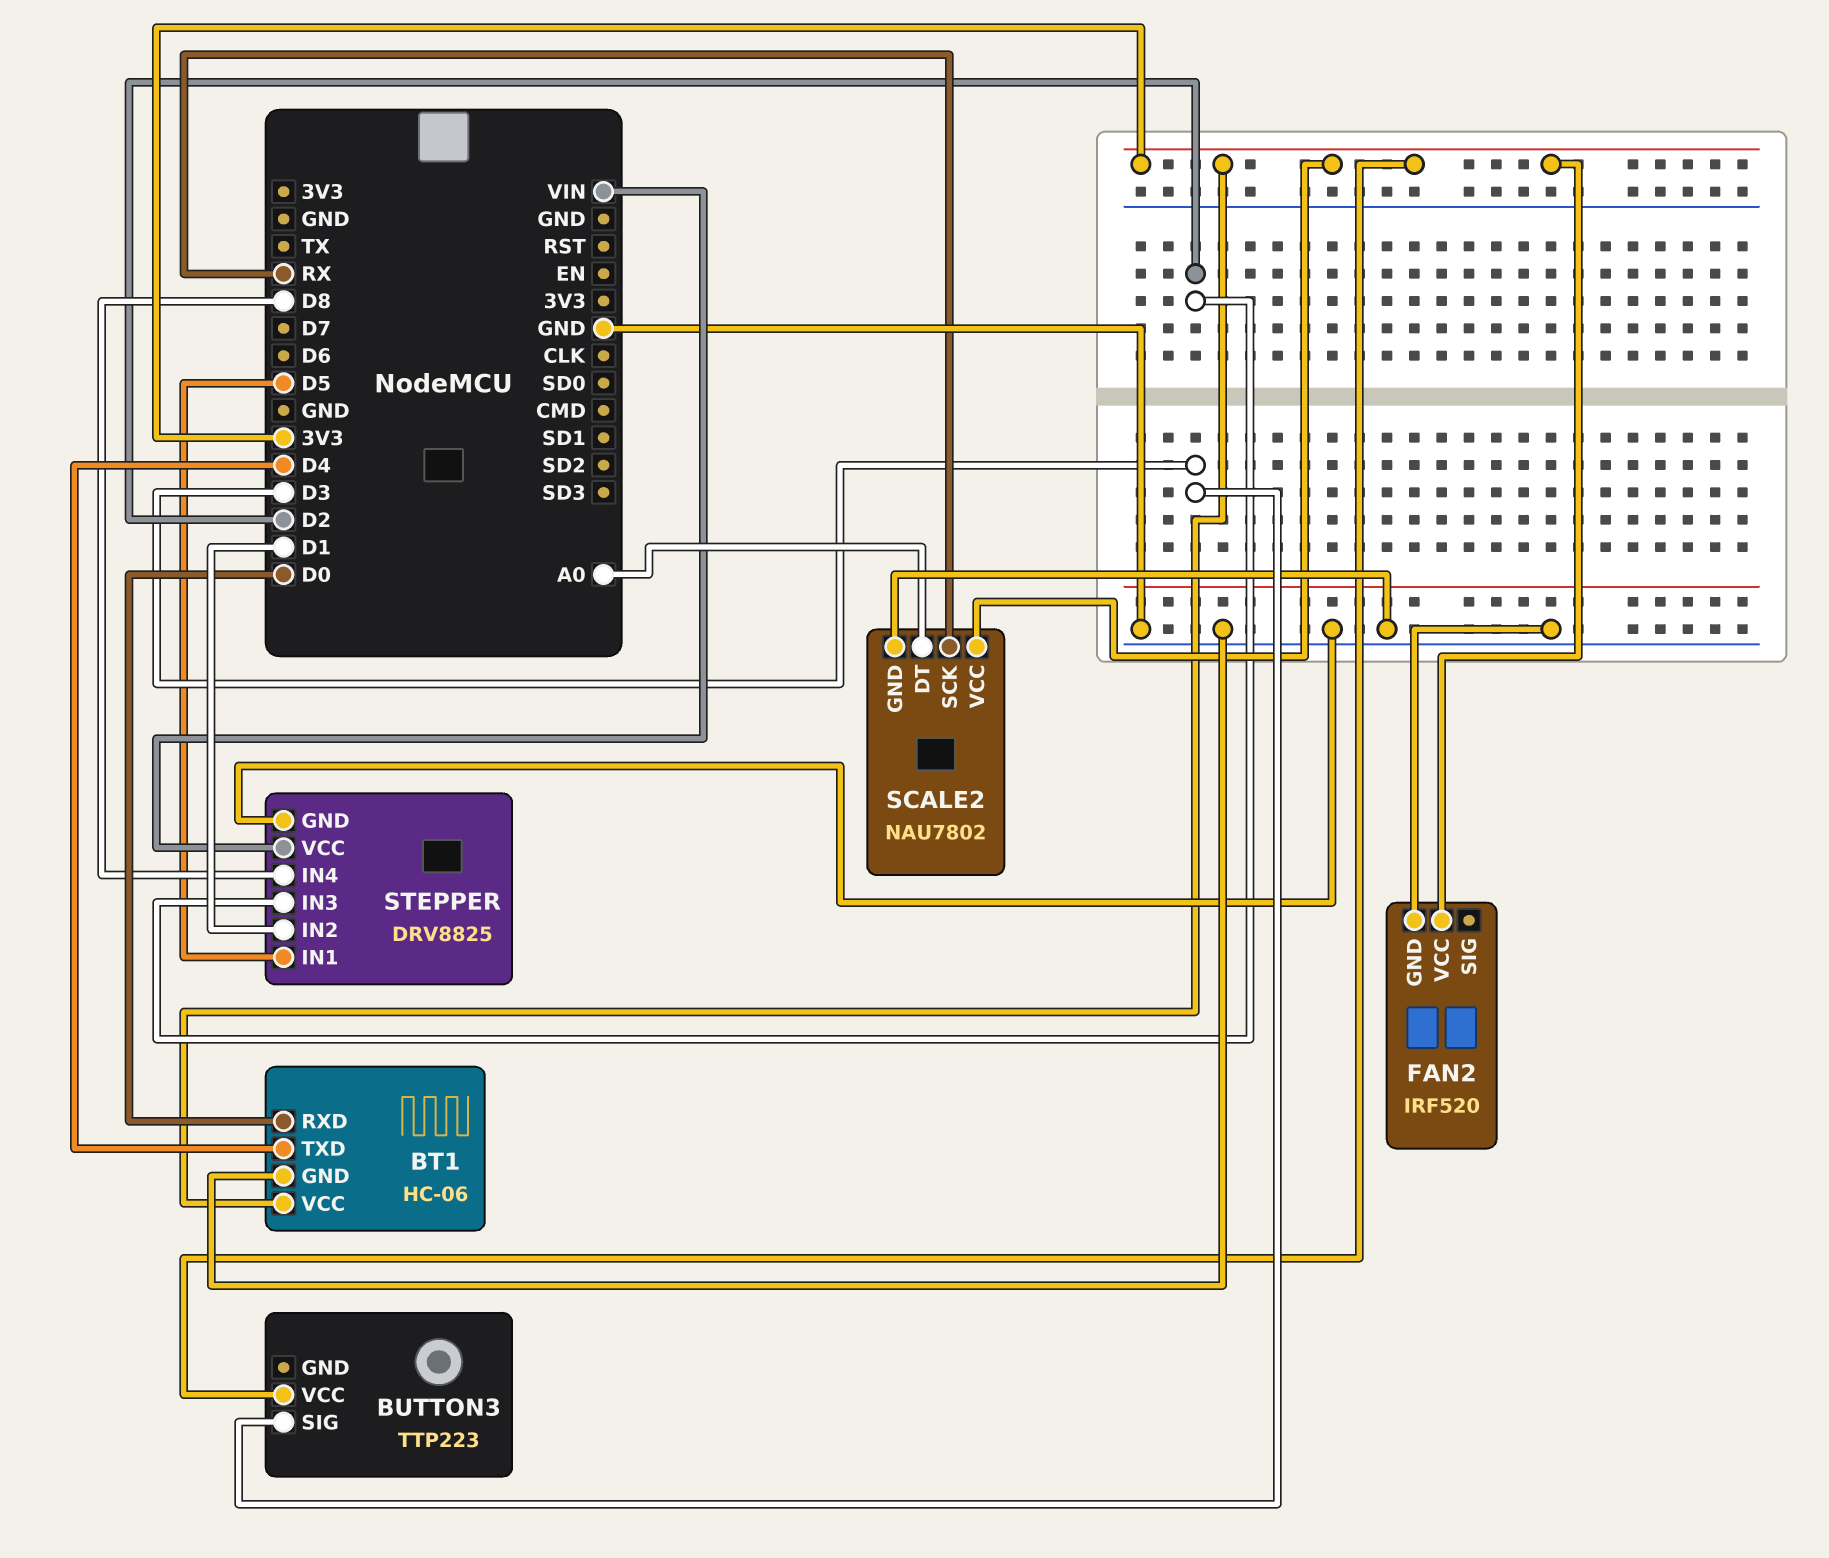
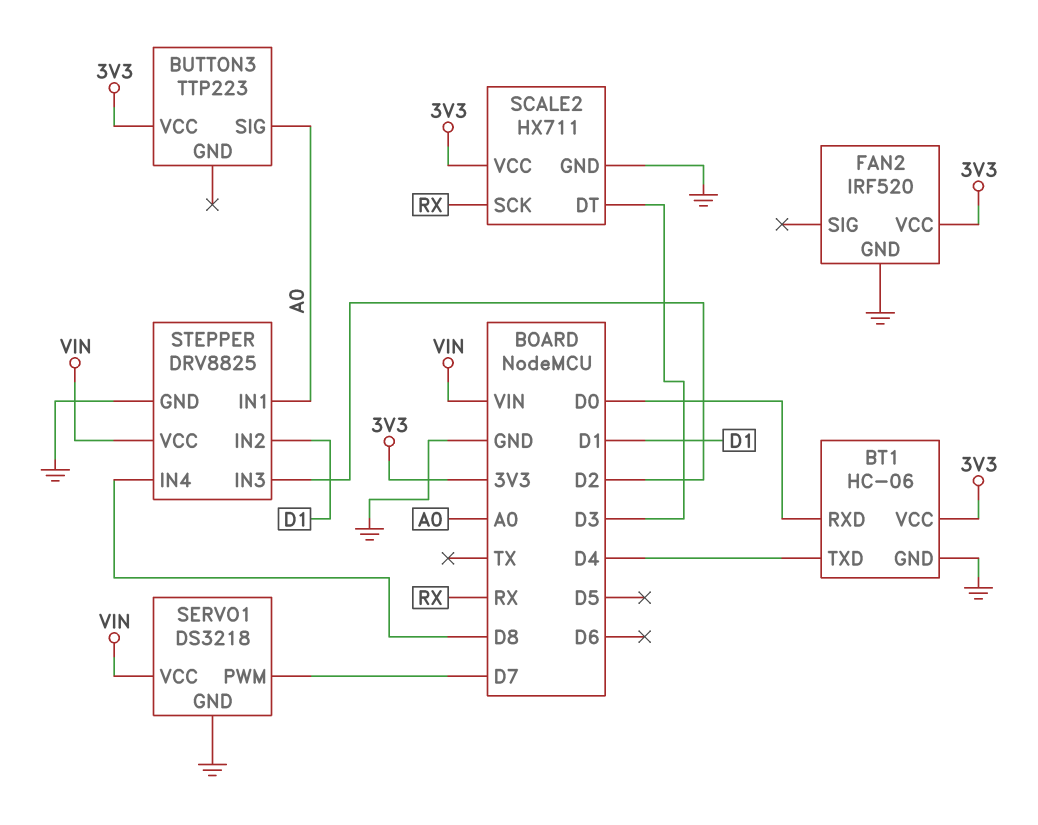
BUTTON3 pin SIG: D3 -> A0
SCALE2: NAU7802 -> HX711
SCALE2 pin DT: A0 -> D3
SERVO1: none -> DS3218
SERVO1 pin GND: none -> GND
SERVO1 pin PWM: none -> D7
SERVO1 pin VCC: none -> VIN
STEPPER pin IN1: D5 -> A0

